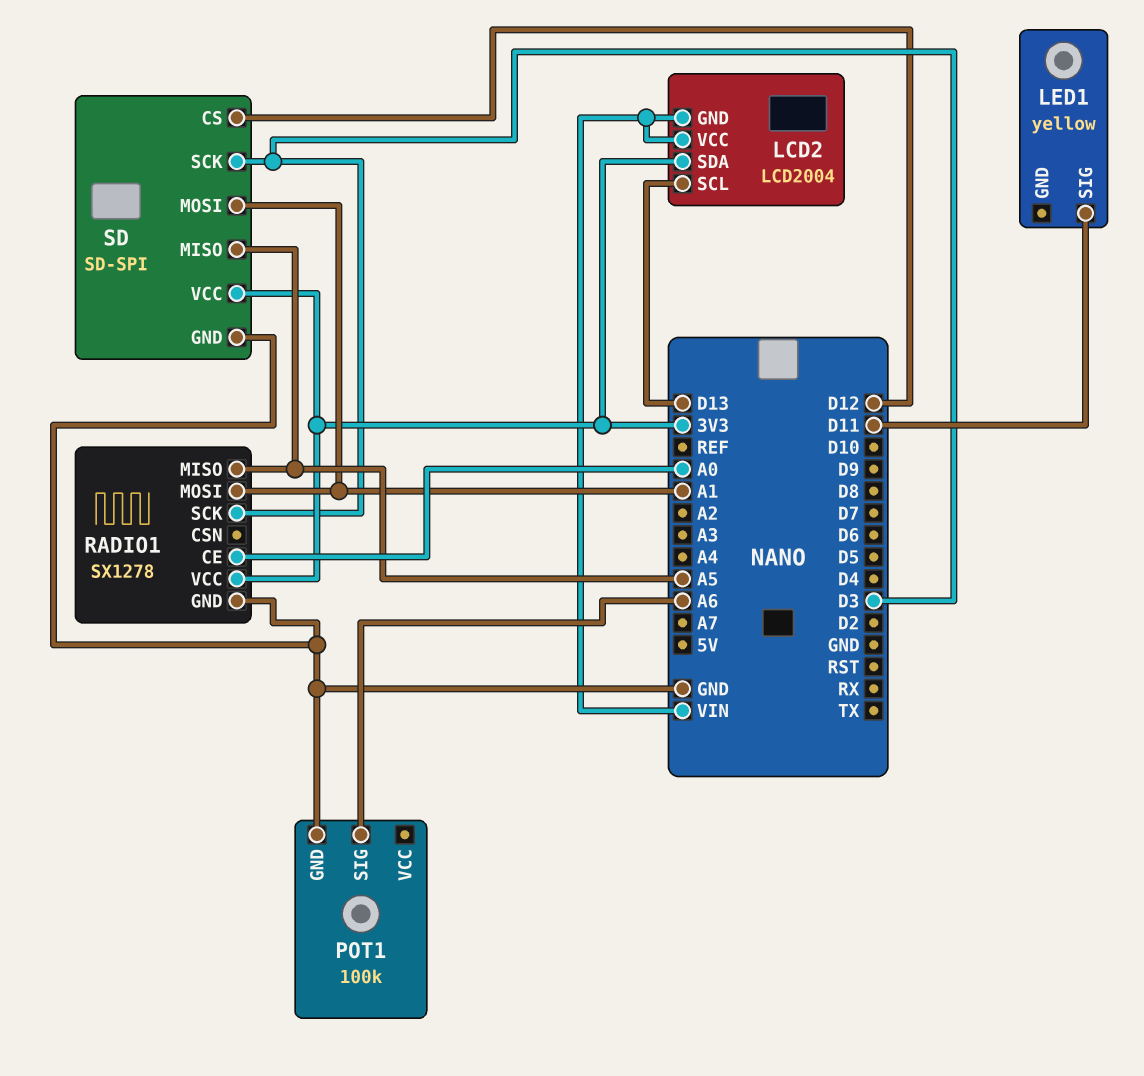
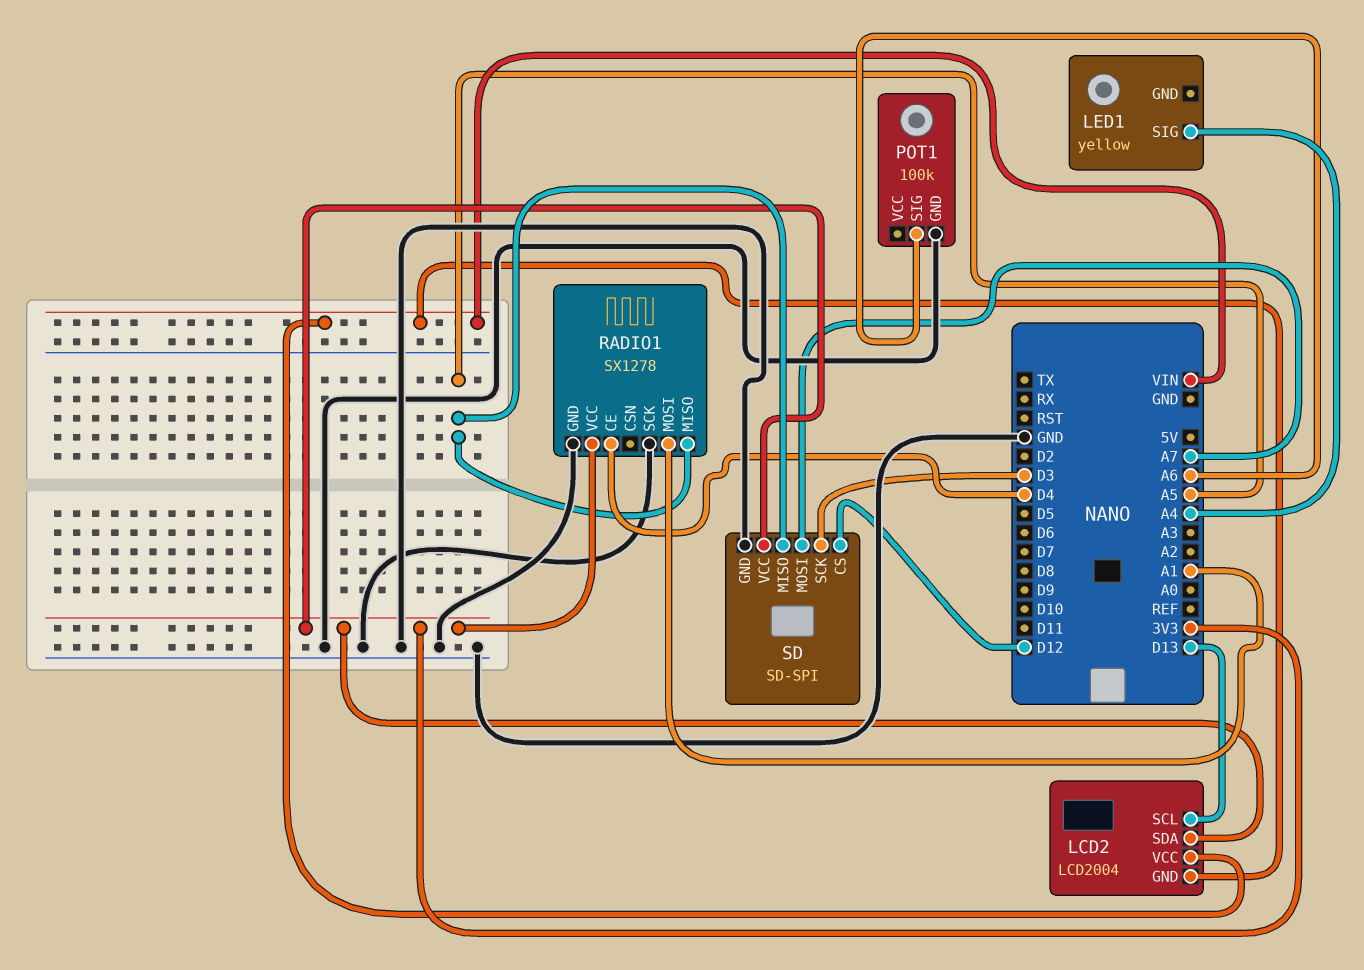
LED1 pin SIG: D11 -> A4
RADIO1 pin CE: A0 -> D4
RADIO1 pin SCK: D3 -> GND
SD pin MOSI: A1 -> A7

